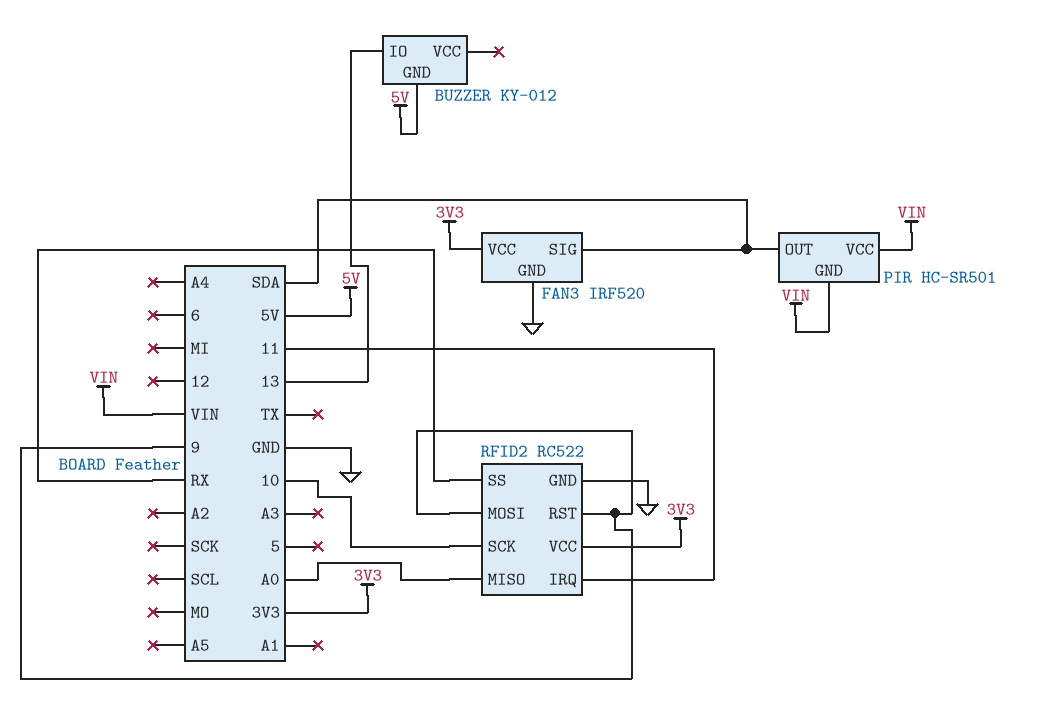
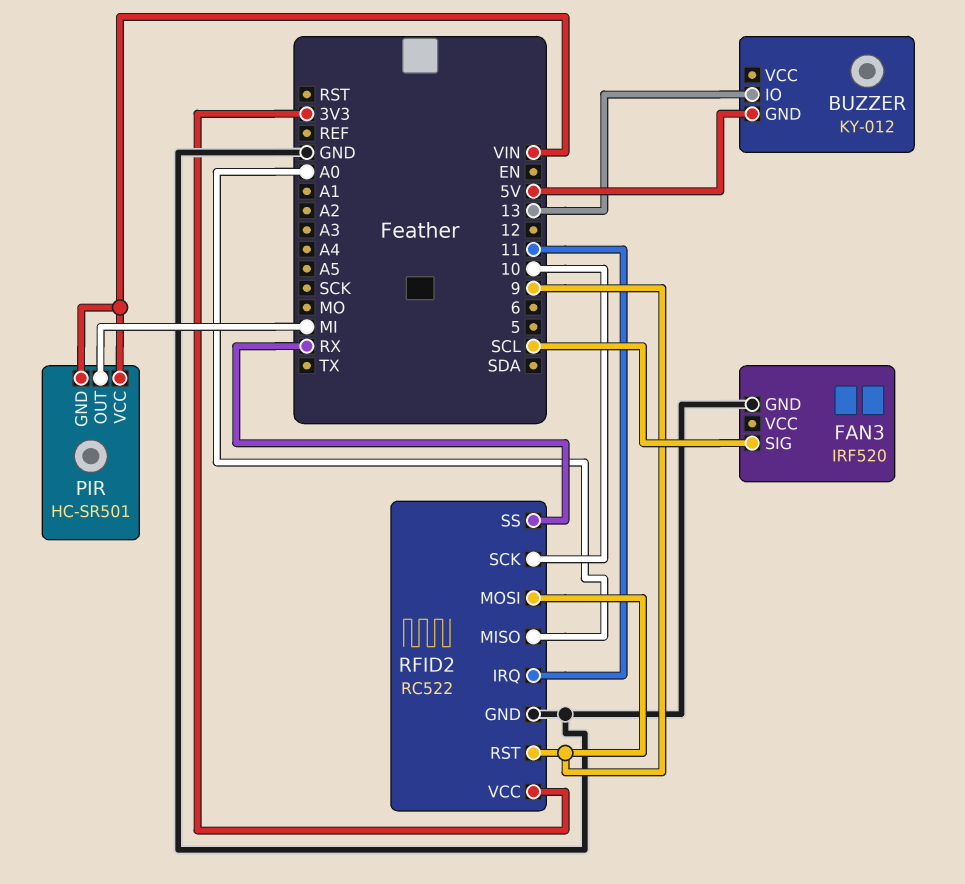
FAN3 pin SIG: SDA -> SCL
FAN3 pin VCC: 3V3 -> none
PIR pin OUT: SDA -> MI

